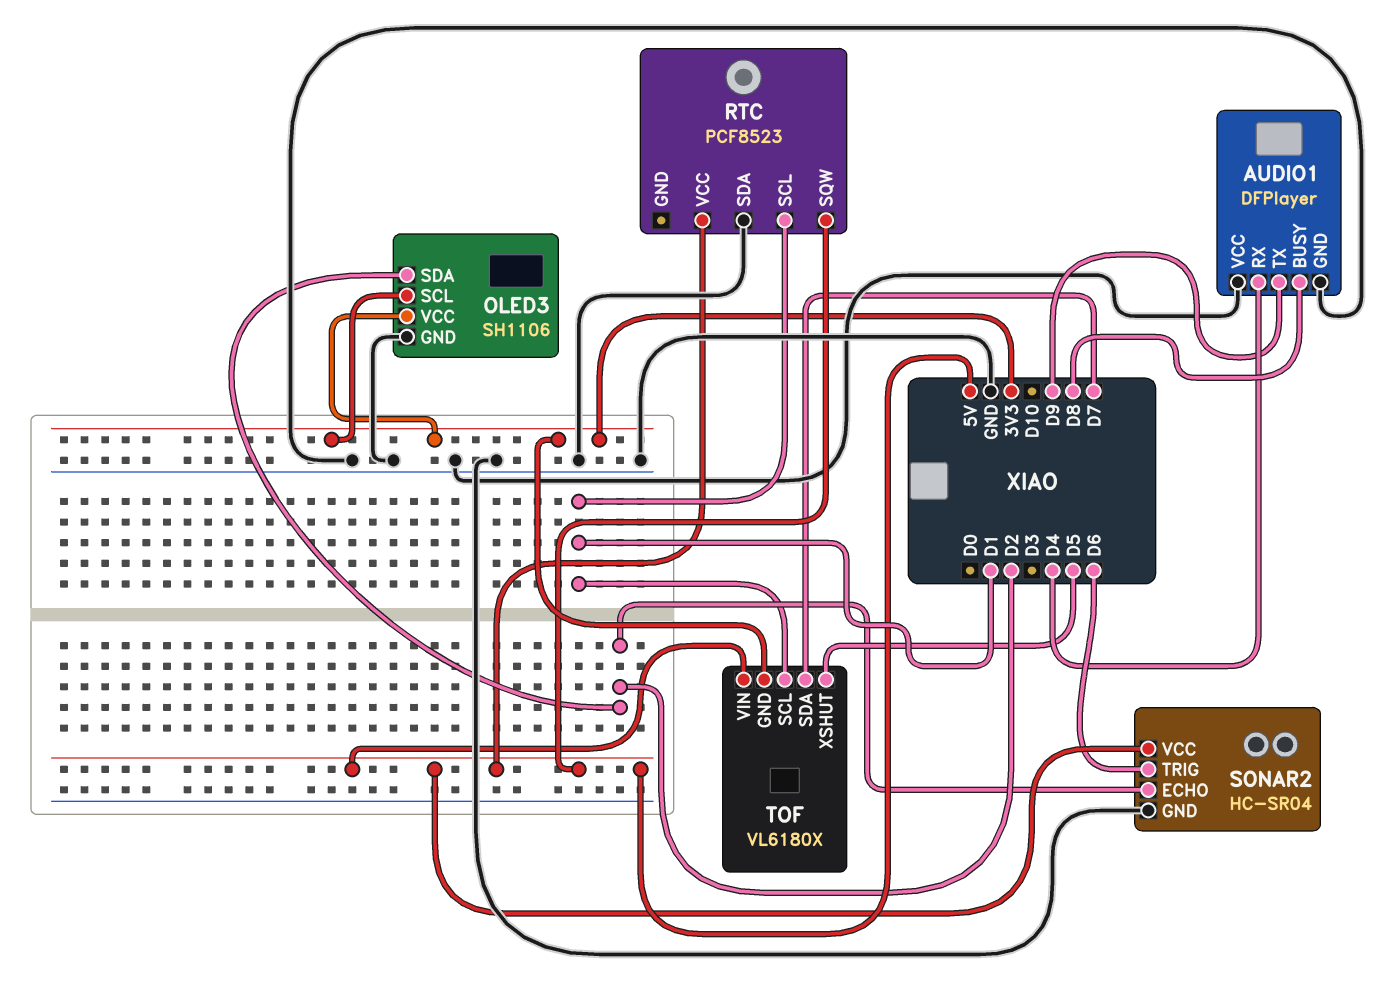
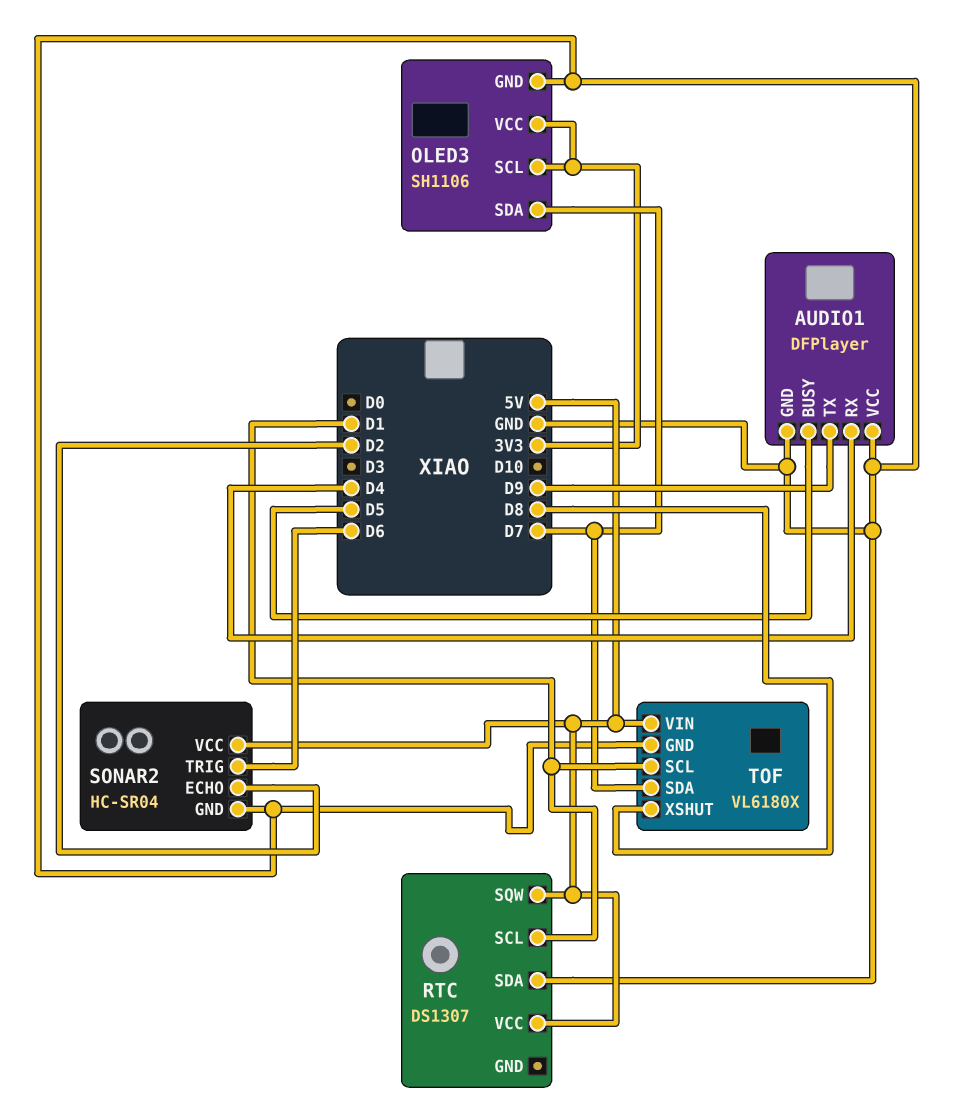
AUDIO1 pin BUSY: D8 -> D5
OLED3 pin SDA: D2 -> D7
RTC: PCF8523 -> DS1307
TOF pin GND: 3V3 -> GND
TOF pin XSHUT: D5 -> D8

